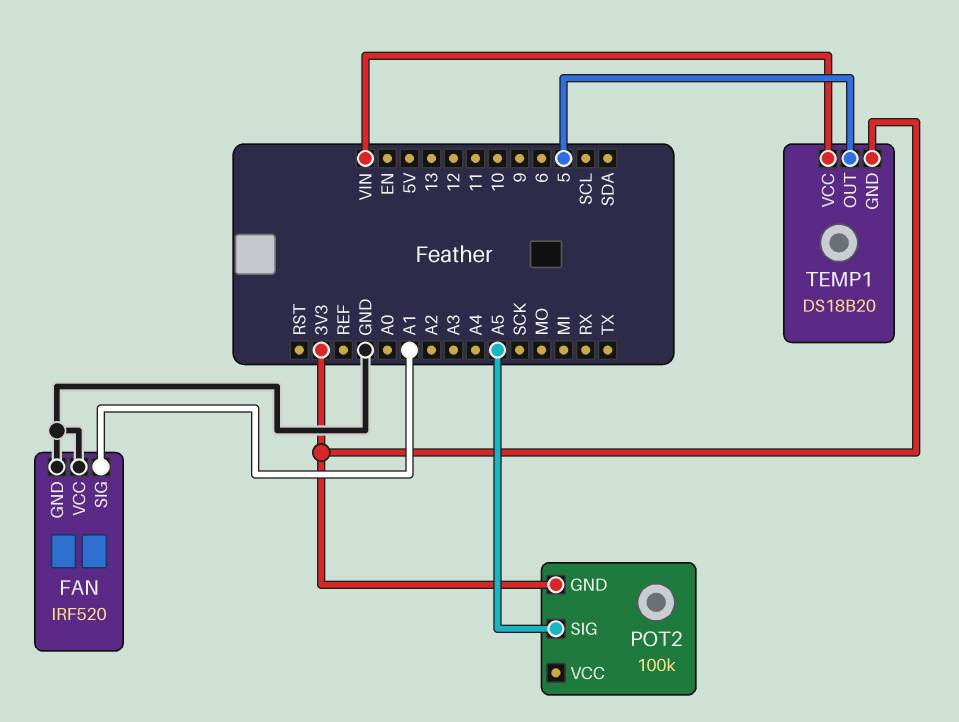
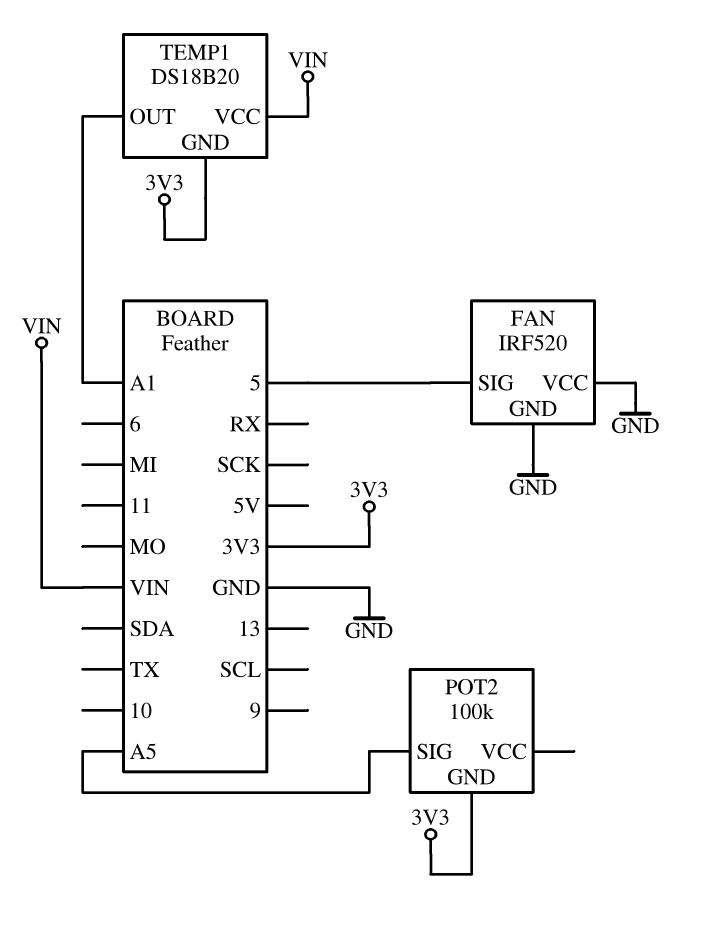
FAN pin SIG: A1 -> 5
TEMP1 pin OUT: 5 -> A1

